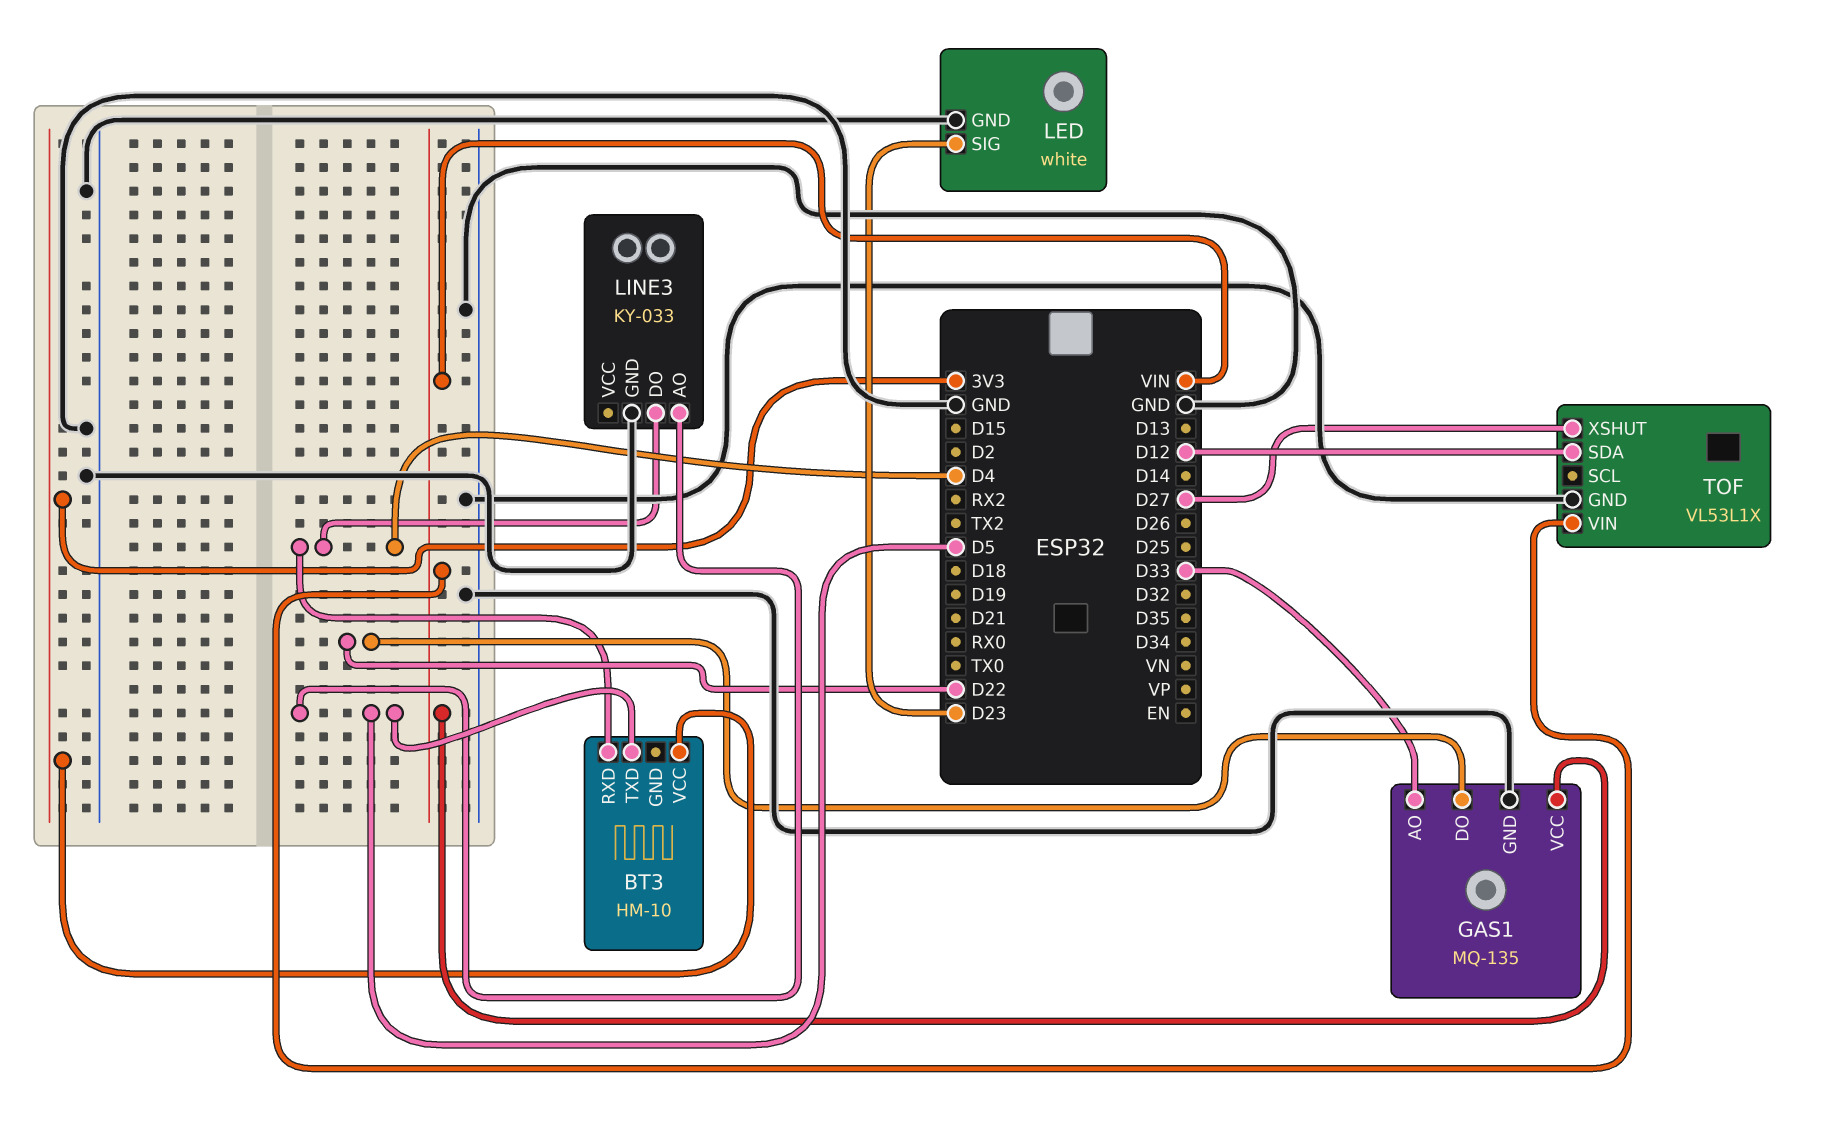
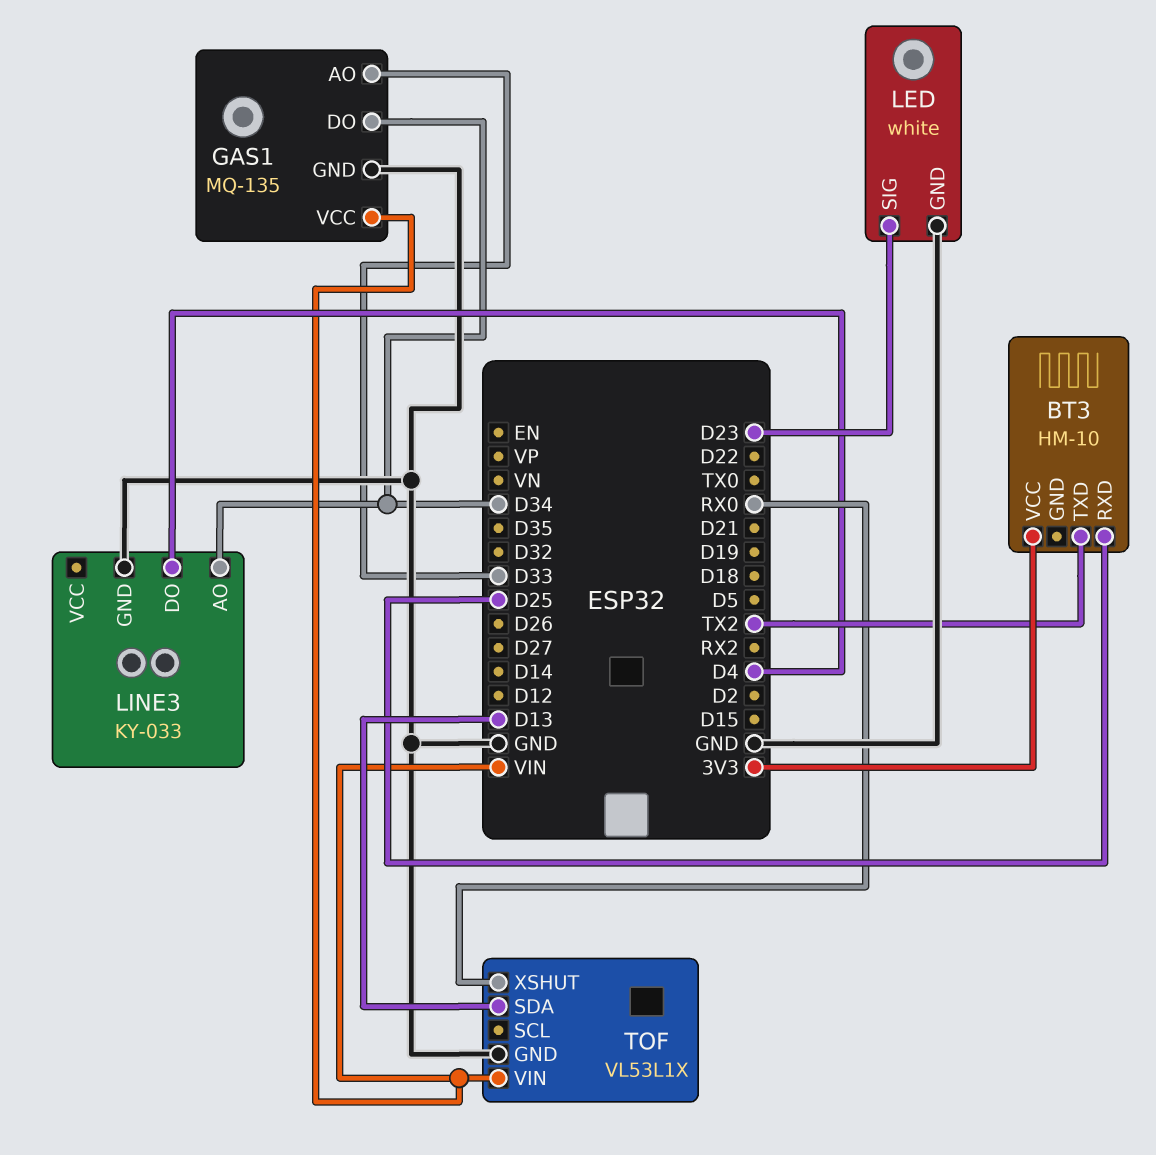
BT3 pin RXD: D4 -> D25
BT3 pin TXD: D5 -> TX2
GAS1 pin DO: D22 -> D34
LINE3 pin AO: D5 -> D34
TOF pin SDA: D12 -> D13
TOF pin XSHUT: D27 -> RX0

